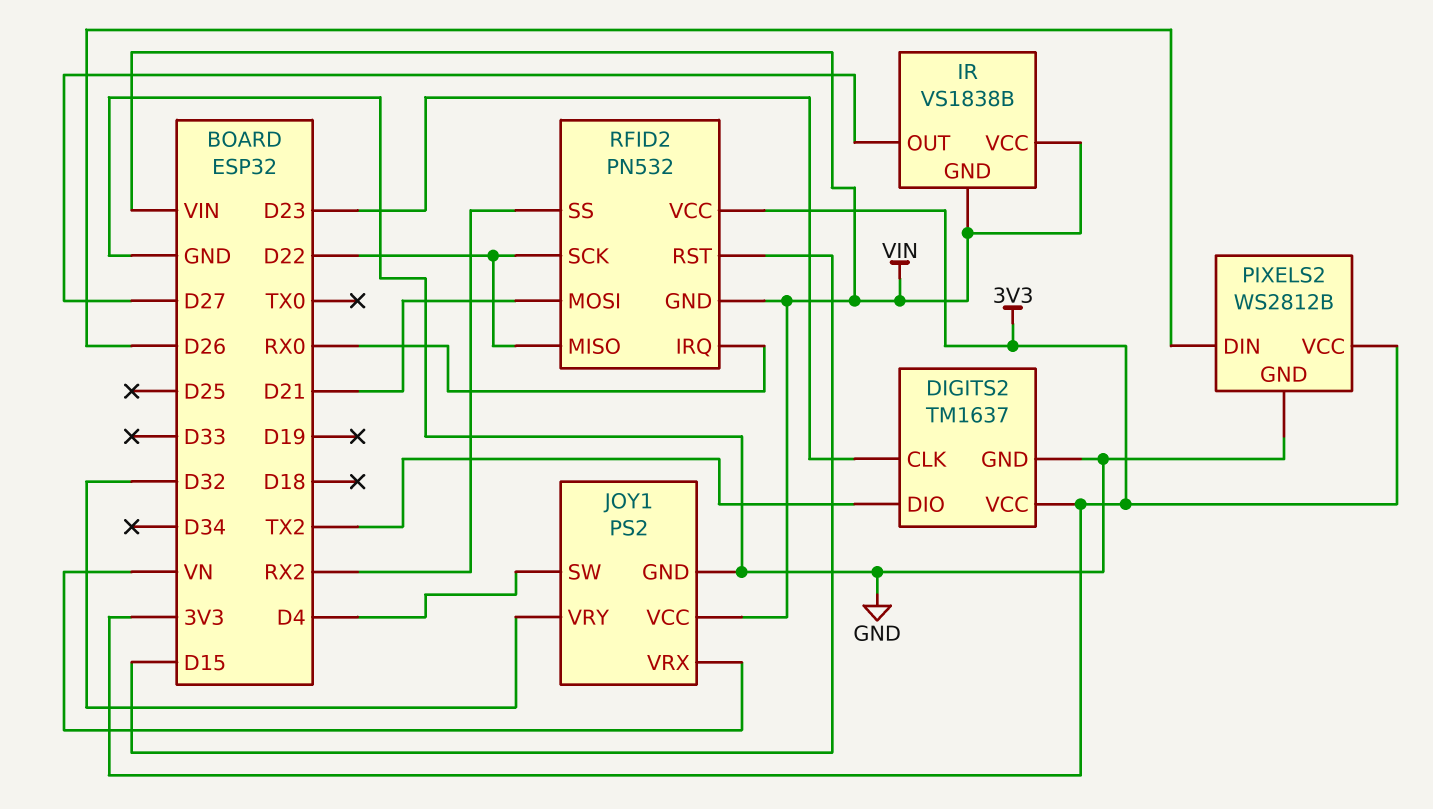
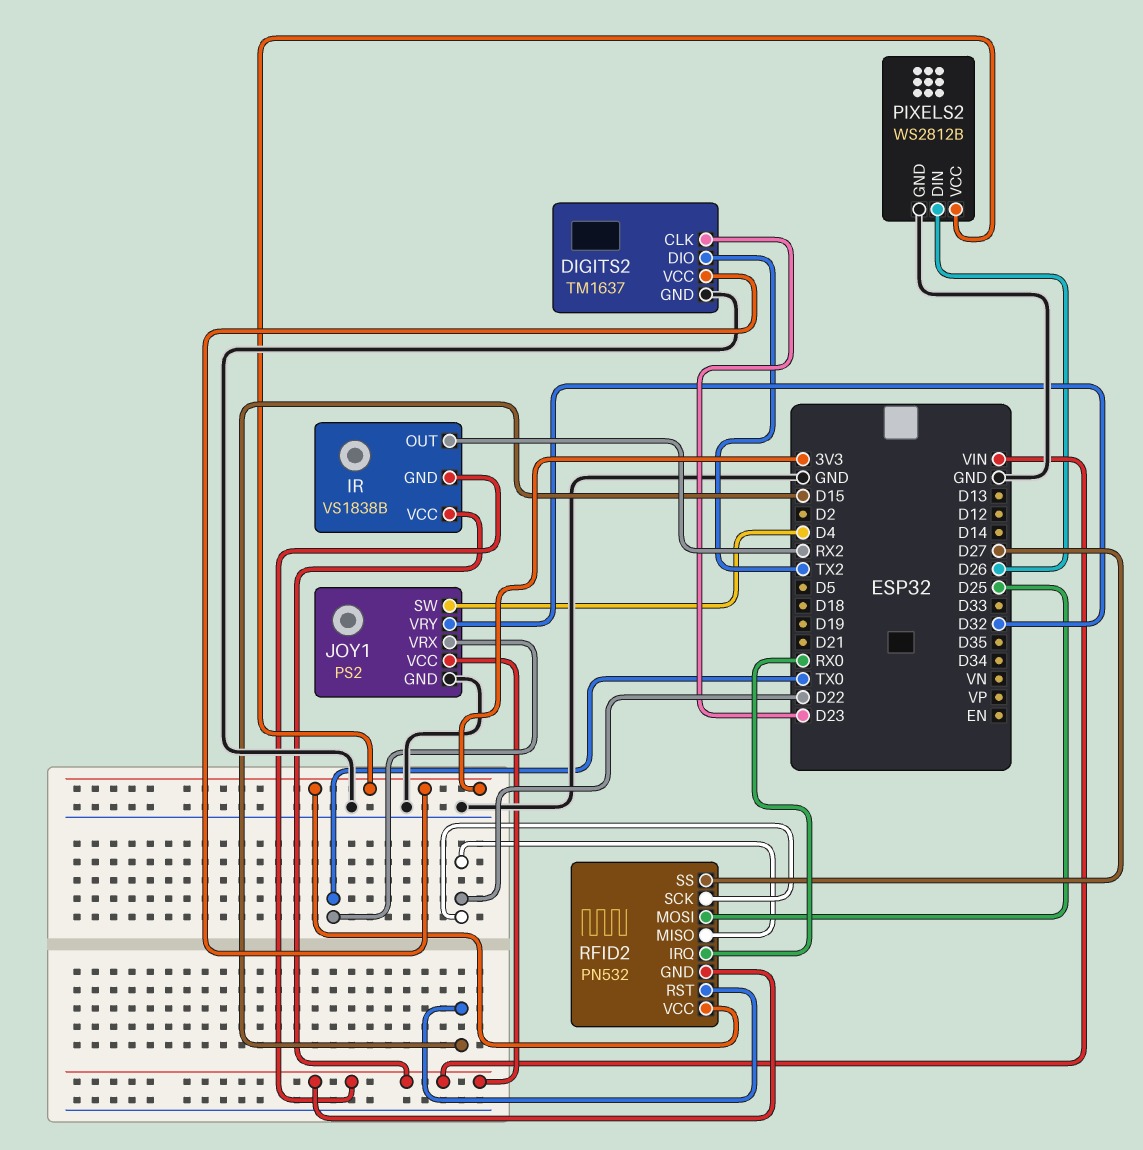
IR pin OUT: D27 -> RX2
JOY1 pin VRX: VN -> TX0
RFID2 pin MOSI: D21 -> D25
RFID2 pin SS: RX2 -> D27

